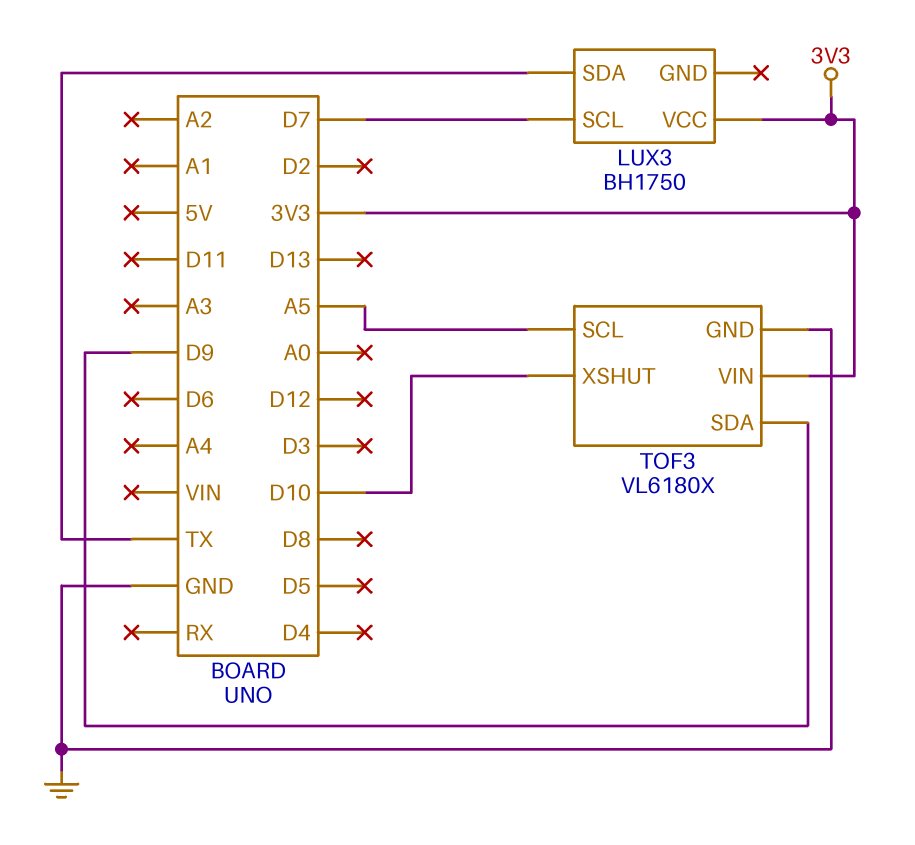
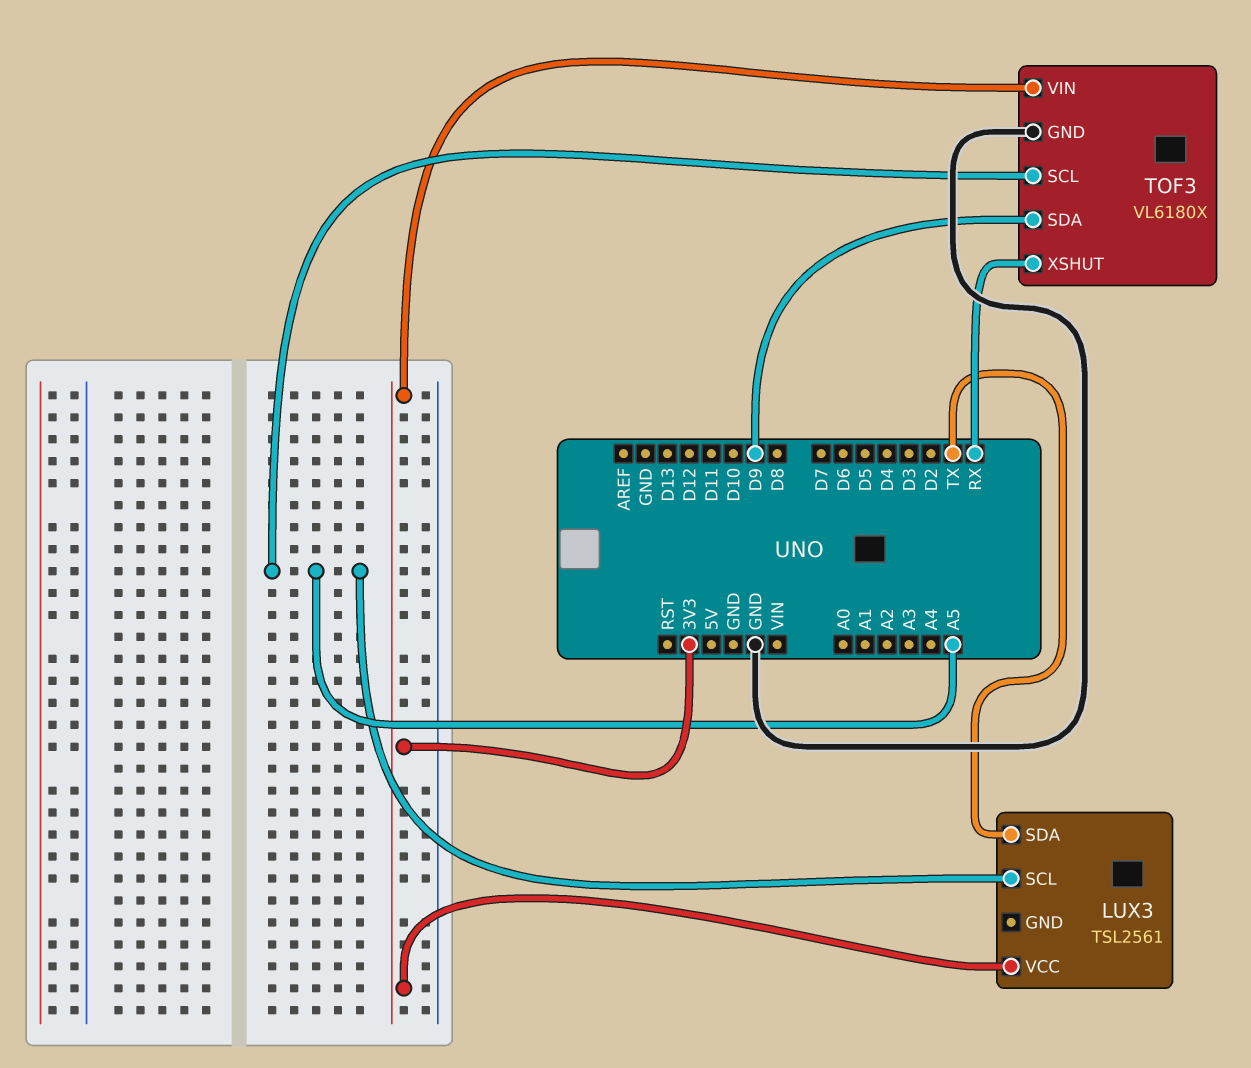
LUX3: BH1750 -> TSL2561
LUX3 pin SCL: D7 -> A5
TOF3 pin XSHUT: D10 -> RX

